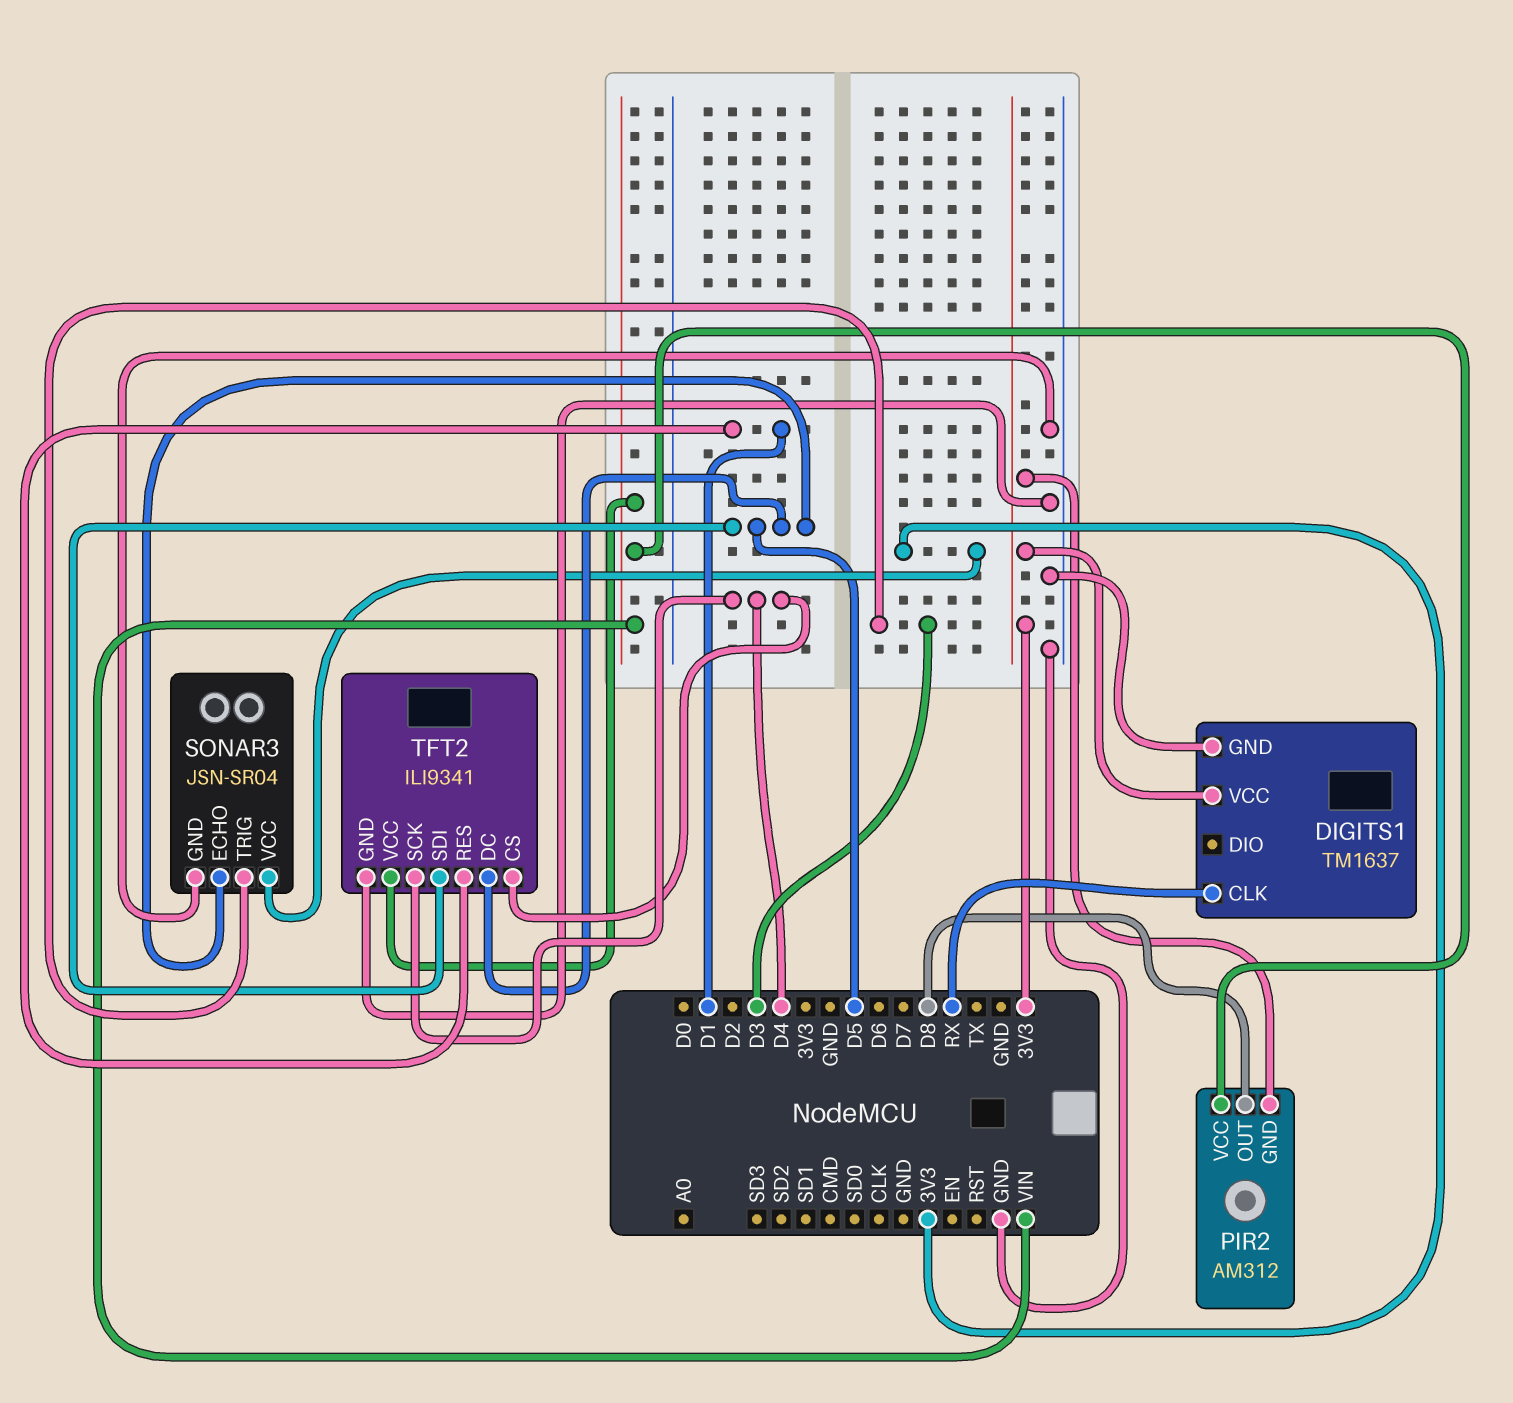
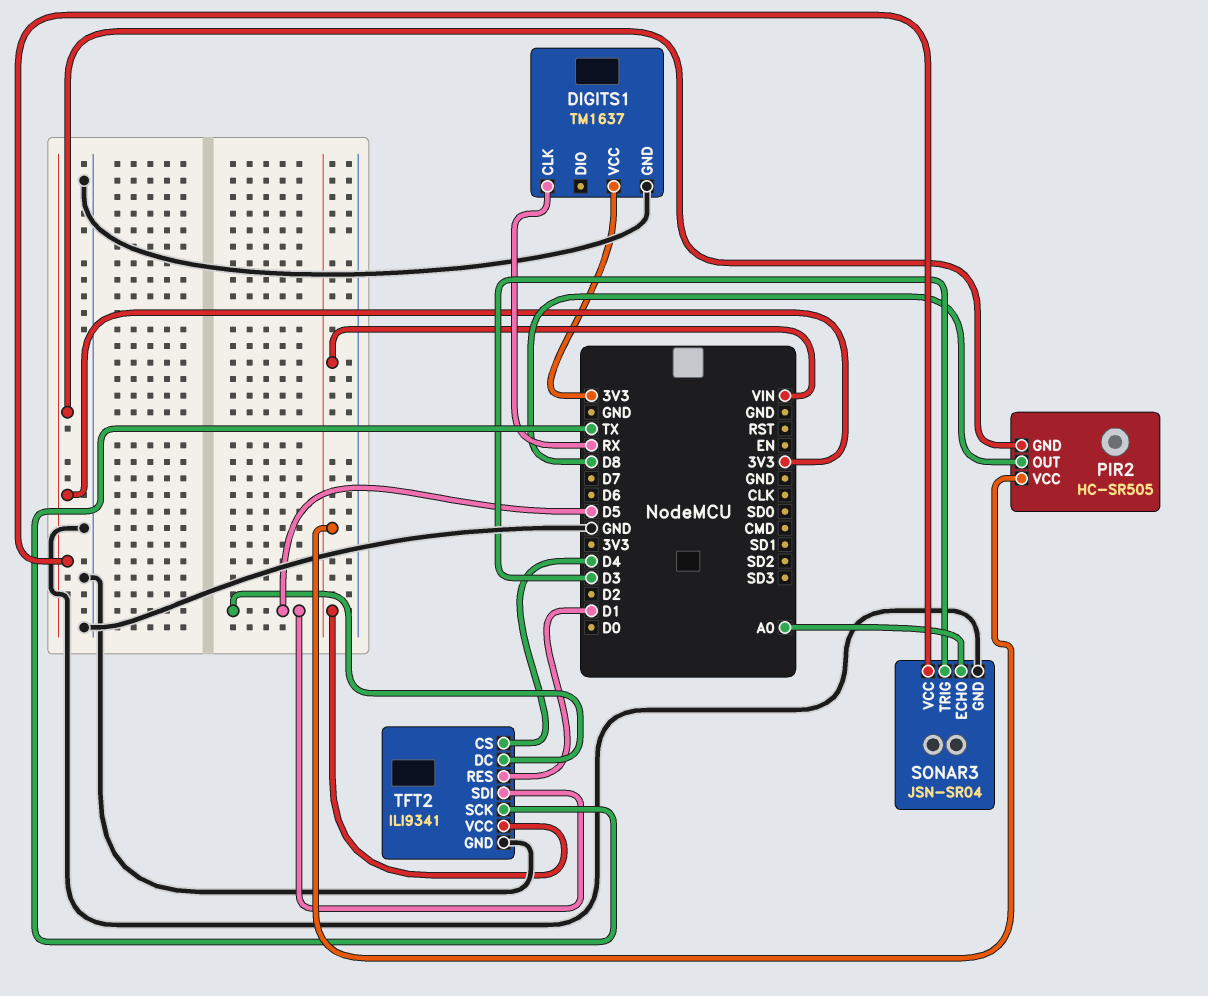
PIR2: AM312 -> HC-SR505
SONAR3 pin ECHO: D5 -> A0
TFT2 pin SCK: D4 -> TX

